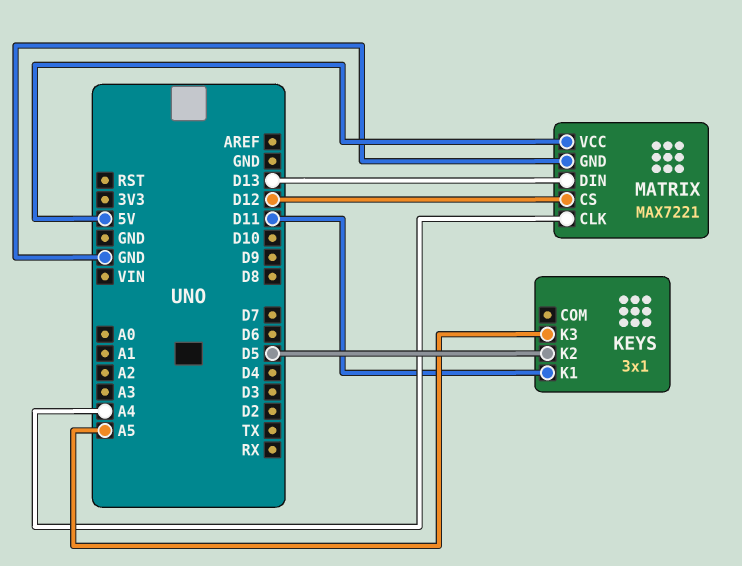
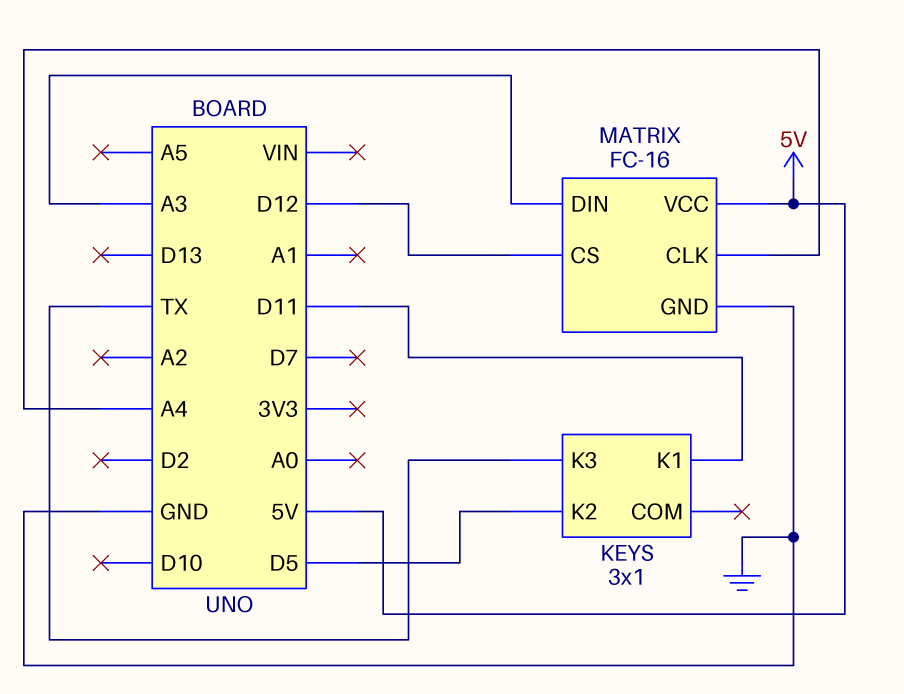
KEYS pin K3: A5 -> TX
MATRIX: MAX7221 -> FC-16
MATRIX pin DIN: D13 -> A3

